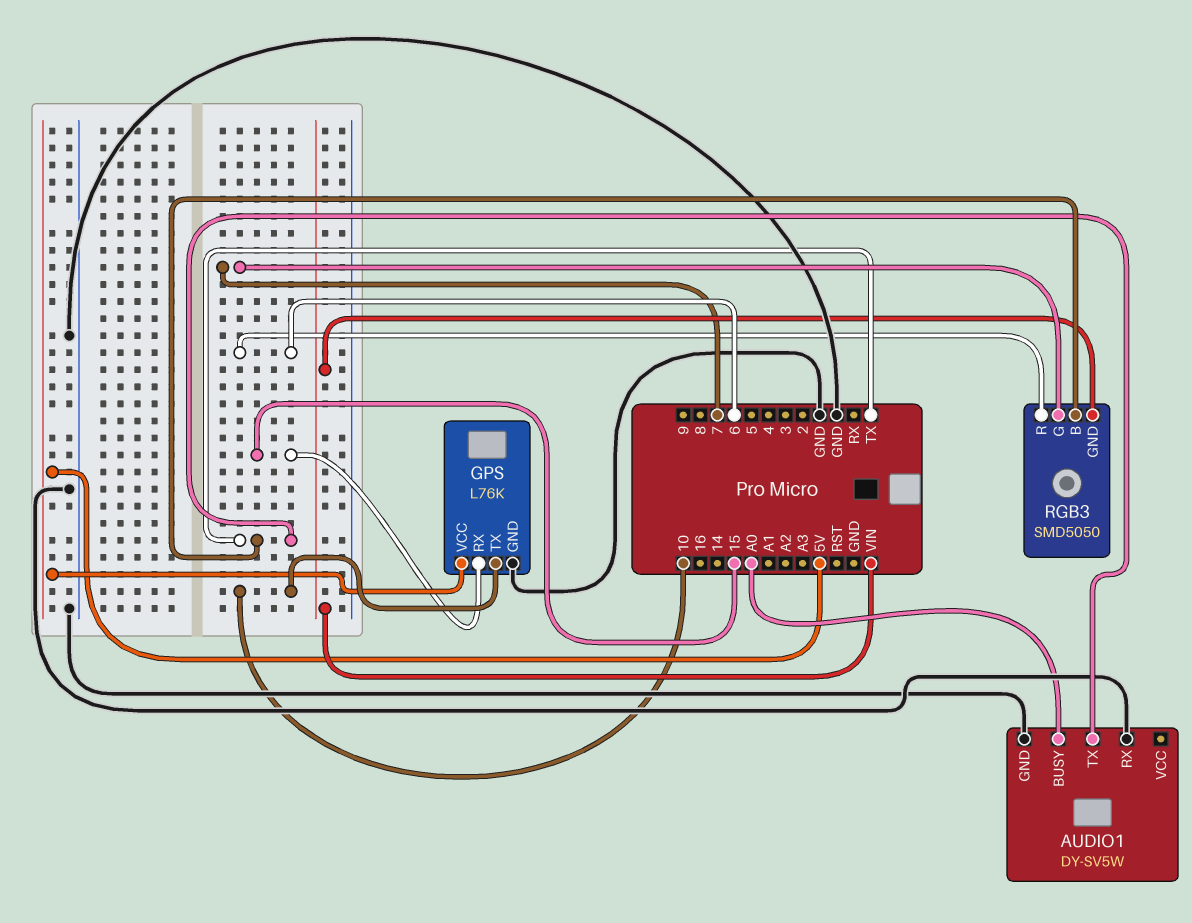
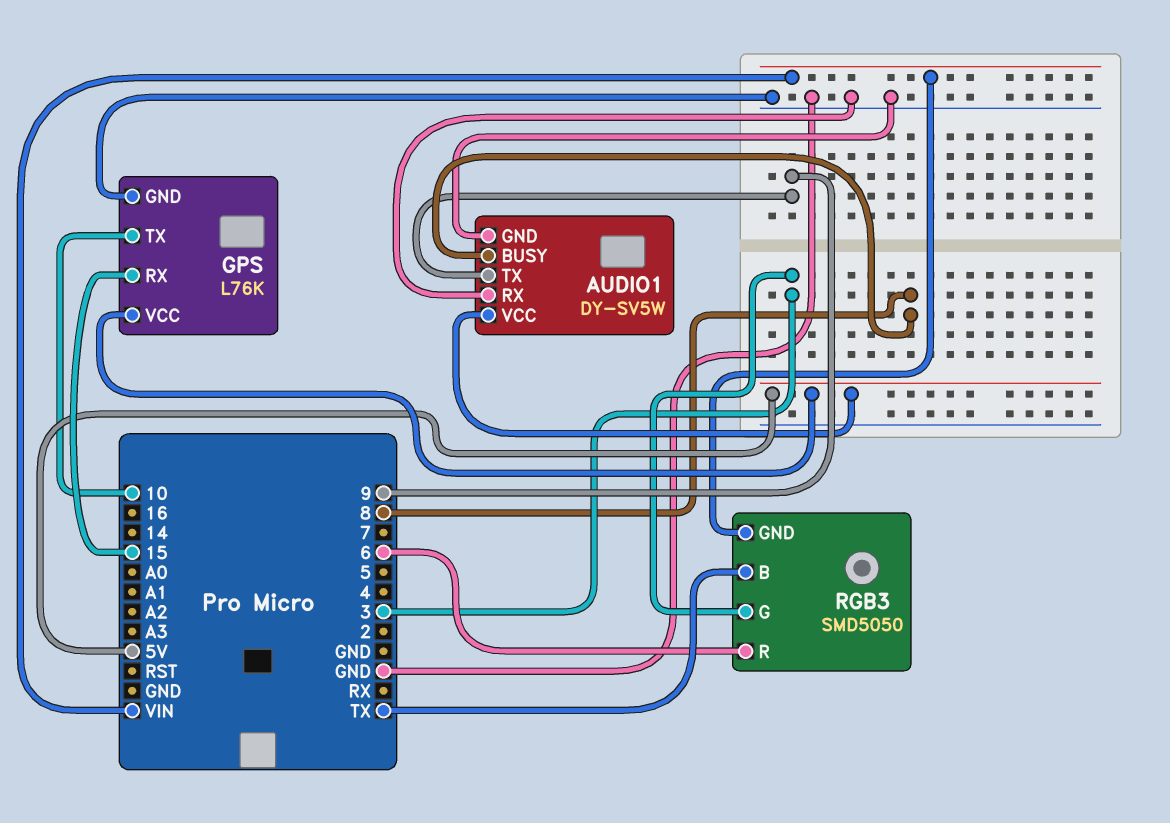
AUDIO1 pin BUSY: A0 -> 8
AUDIO1 pin TX: TX -> 9
AUDIO1 pin VCC: none -> 5V
RGB3 pin G: 7 -> 3

